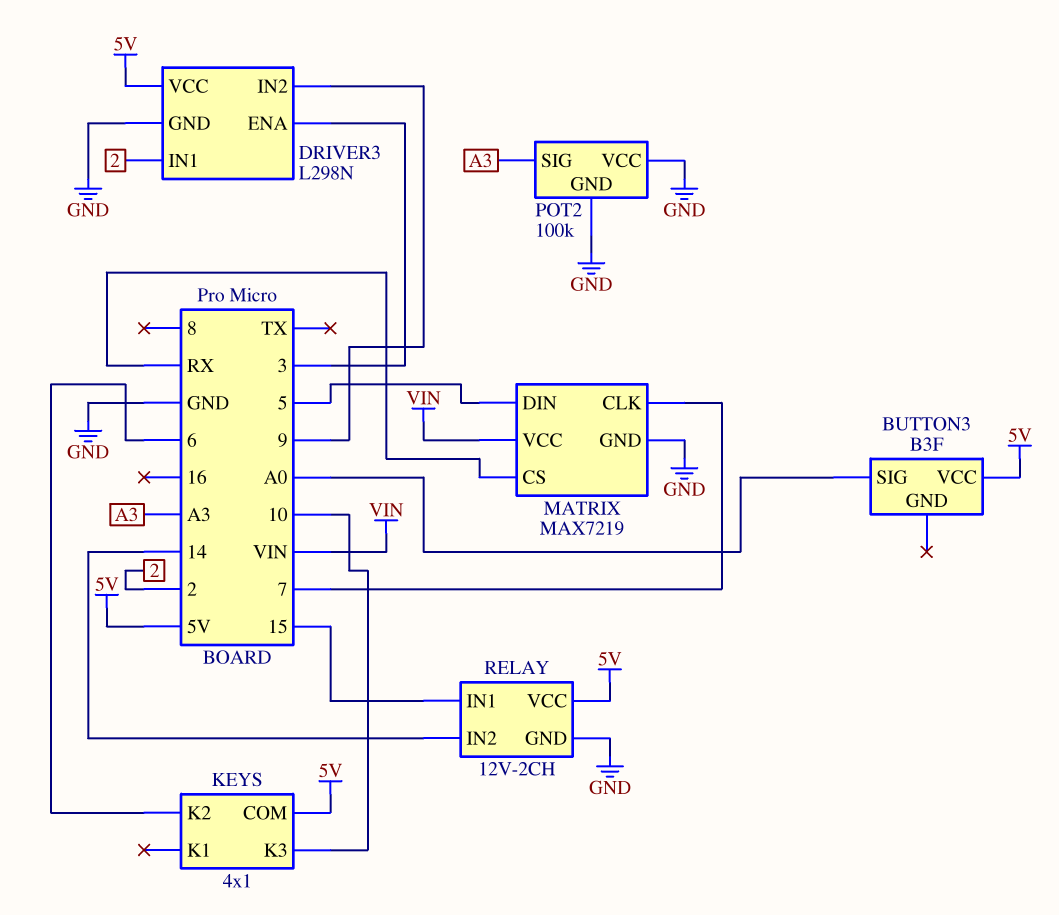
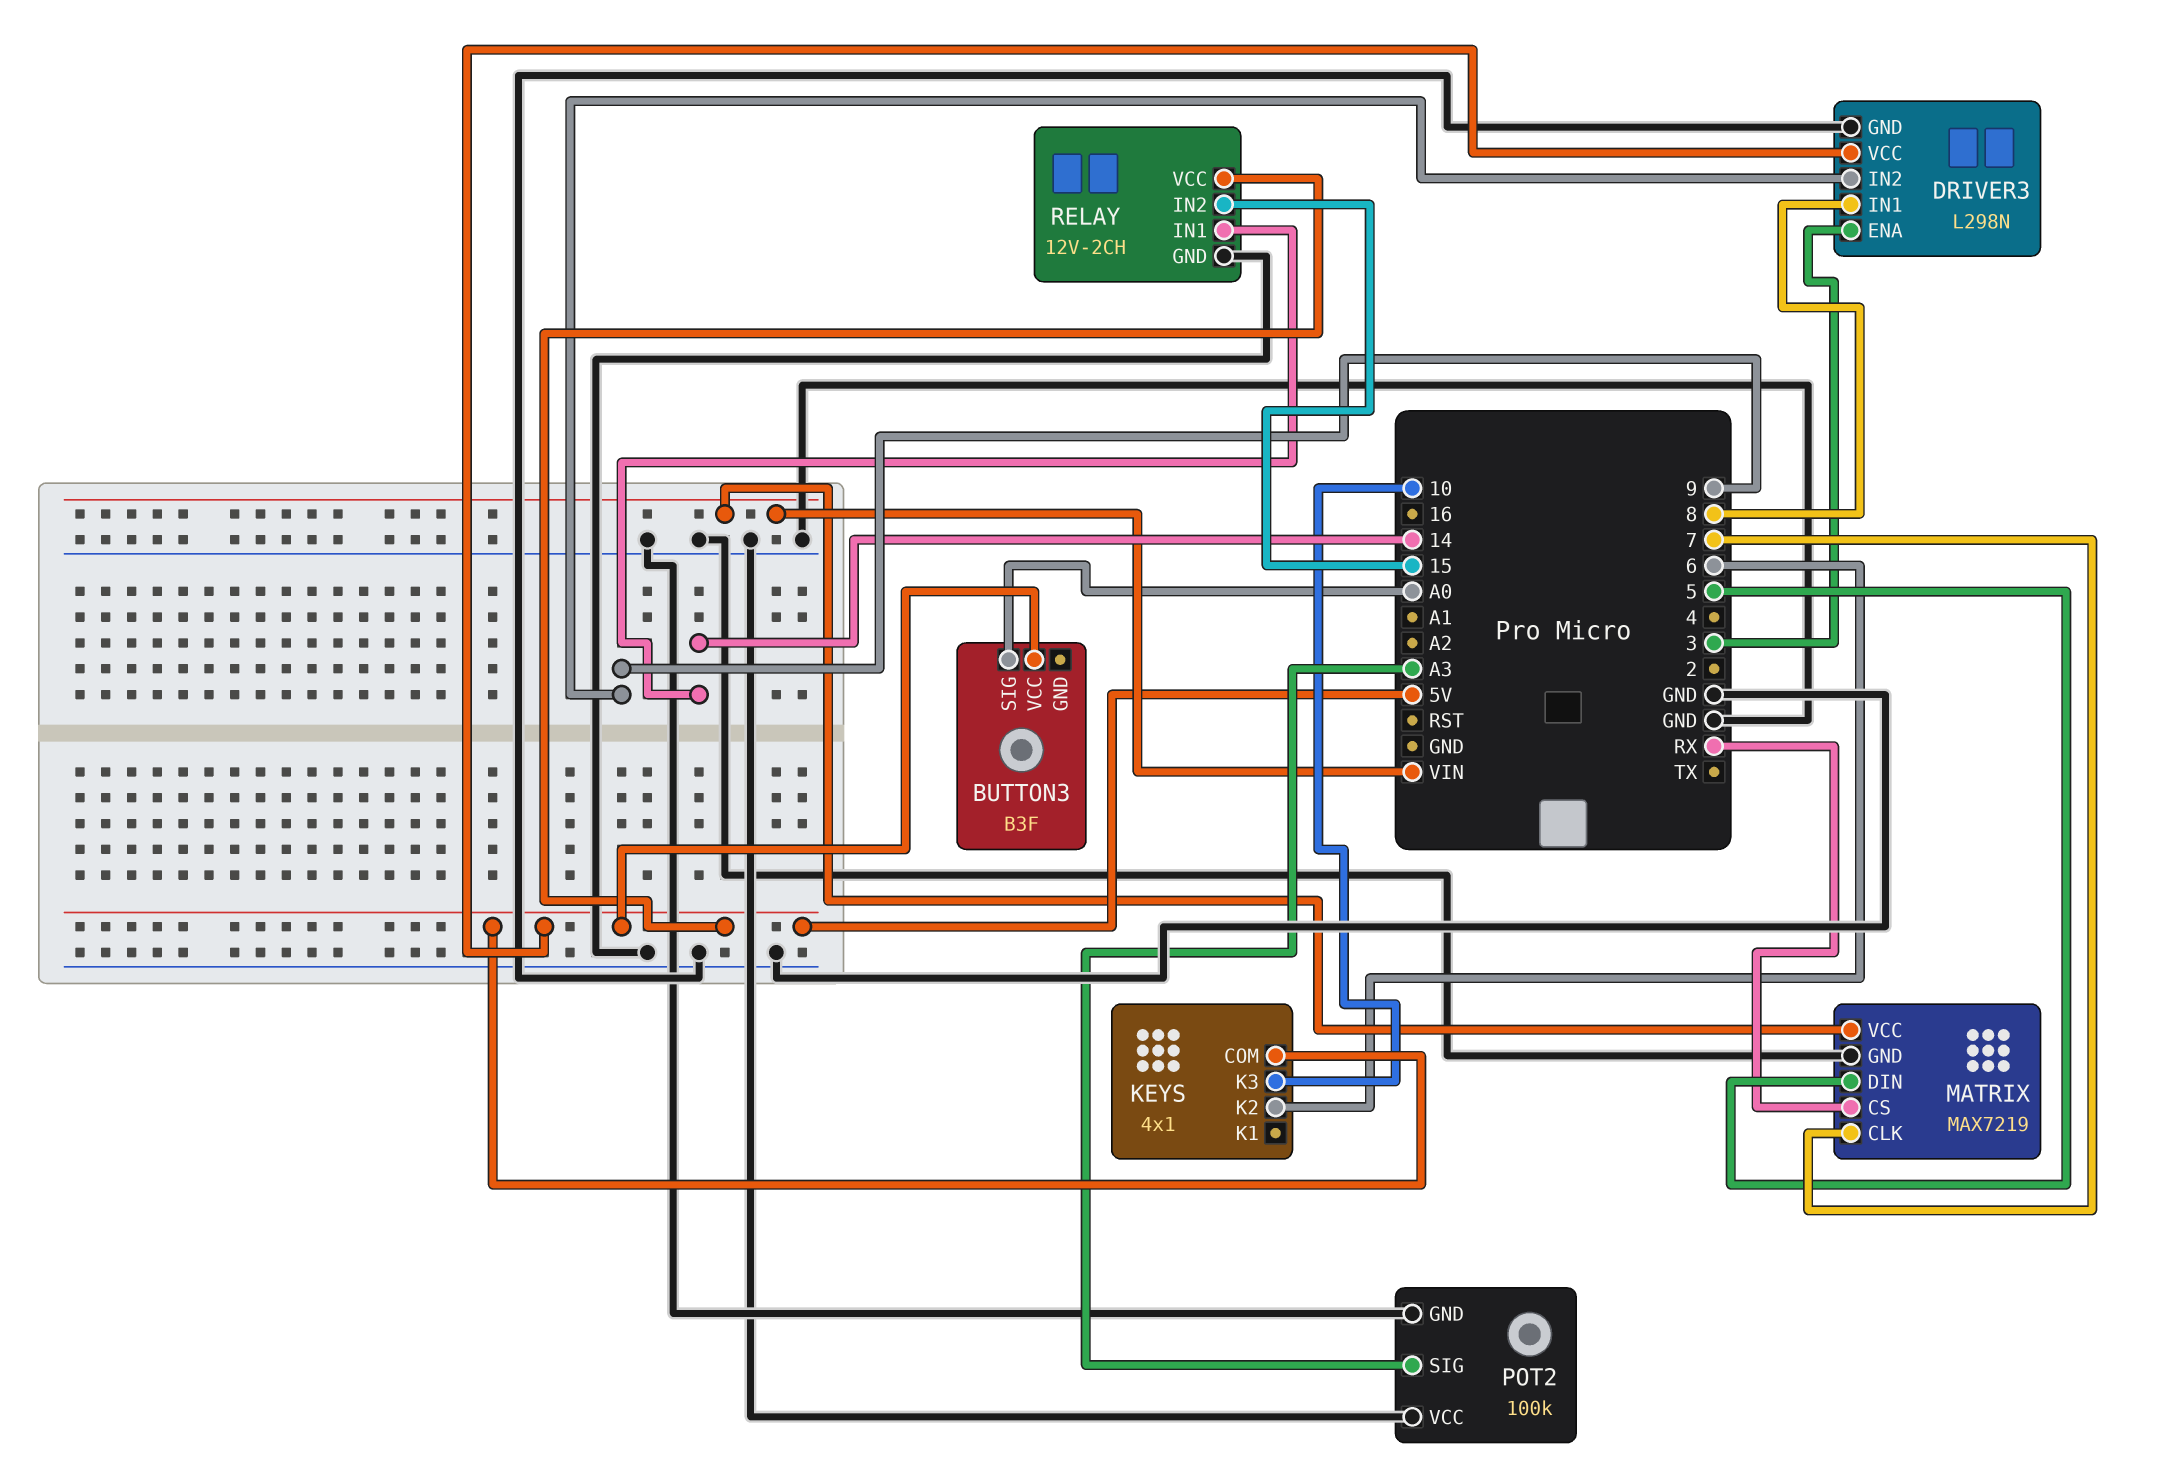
DRIVER3 pin IN1: 2 -> 8
RELAY pin IN1: 15 -> 14
RELAY pin IN2: 14 -> 15

